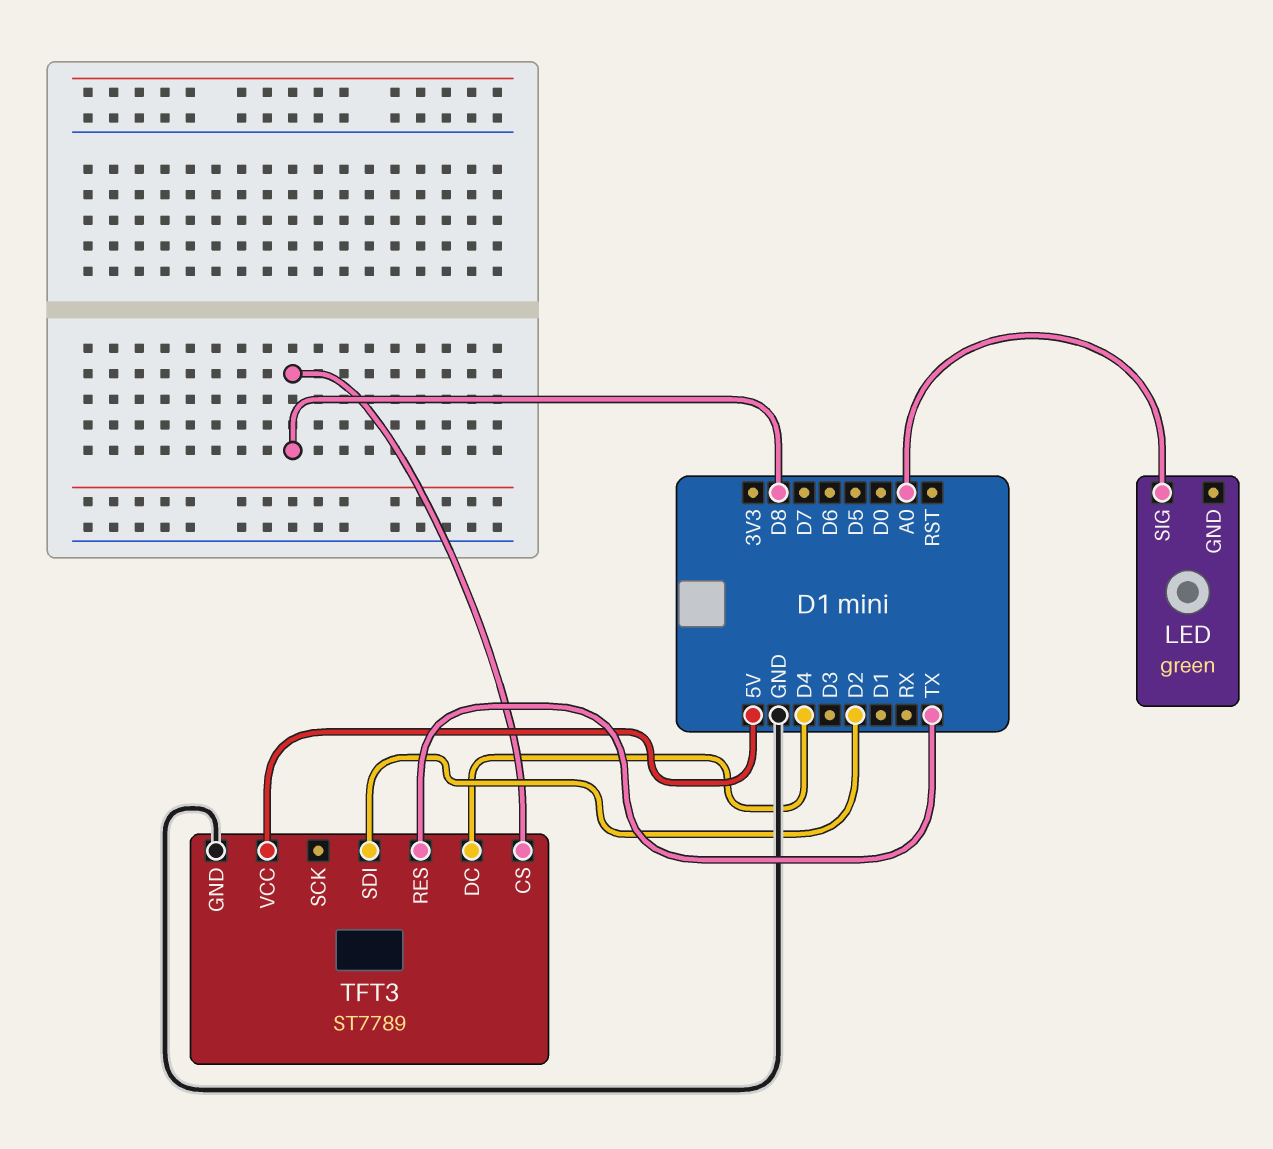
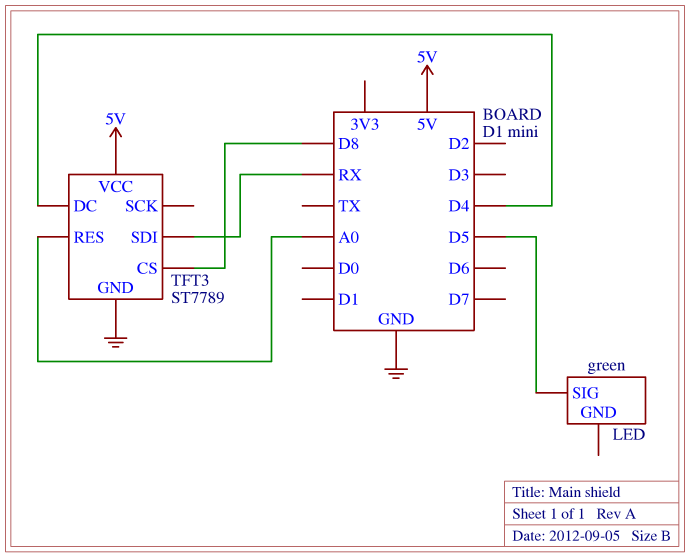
LED pin SIG: A0 -> D5
TFT3 pin RES: TX -> A0
TFT3 pin SDI: D2 -> RX

